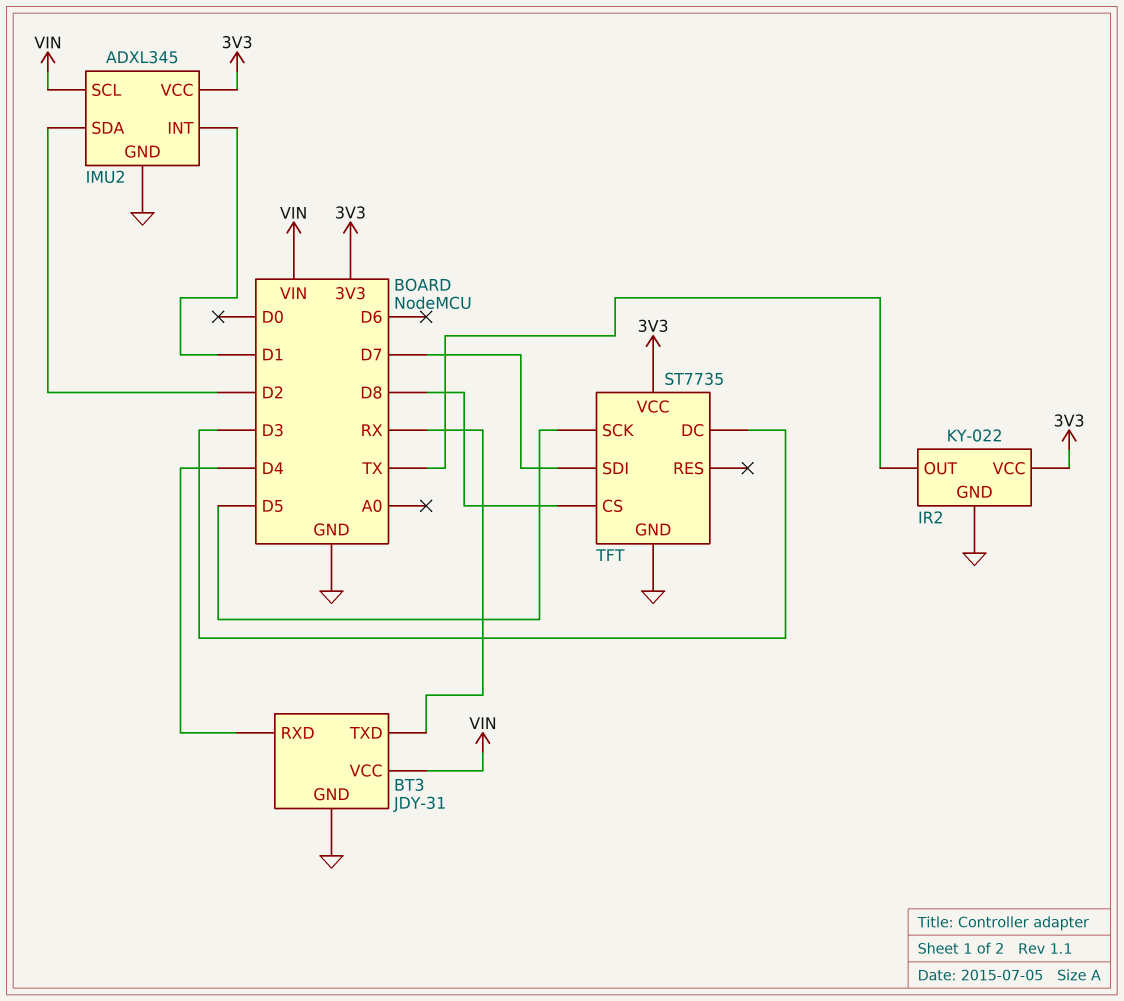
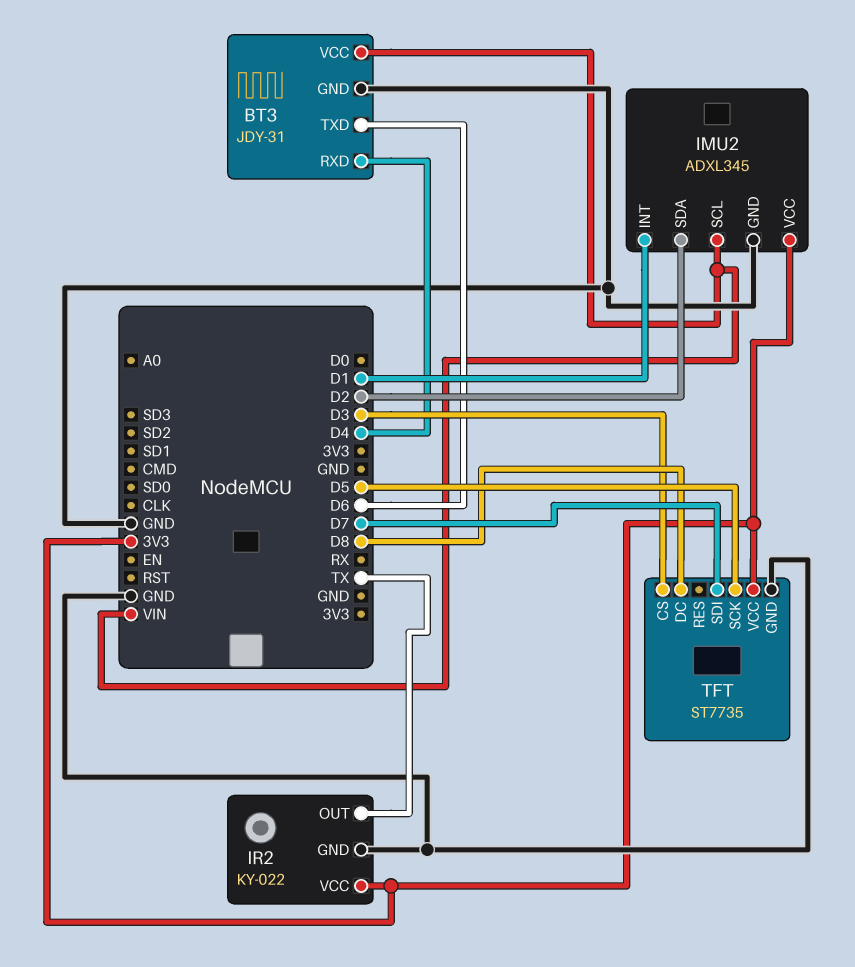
BT3 pin TXD: RX -> D6
TFT pin CS: D8 -> D3
TFT pin DC: D3 -> D8

